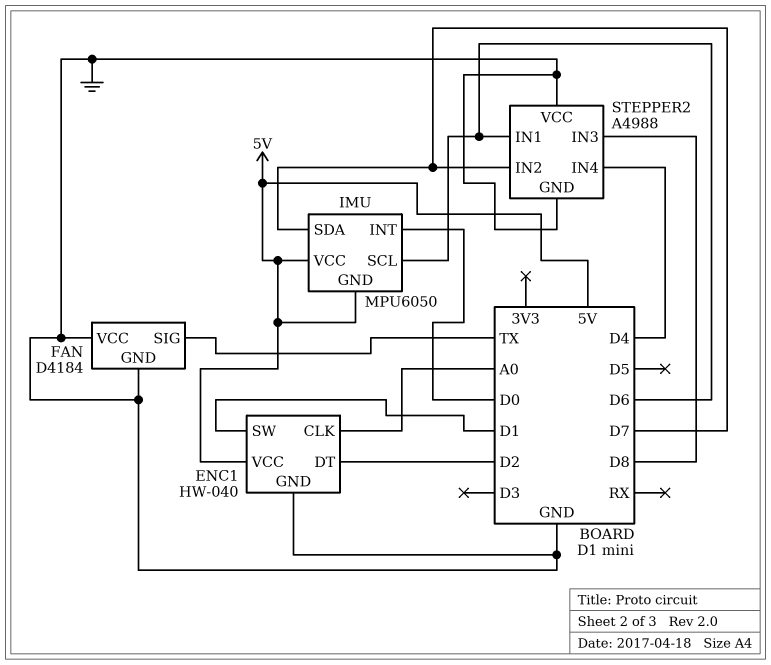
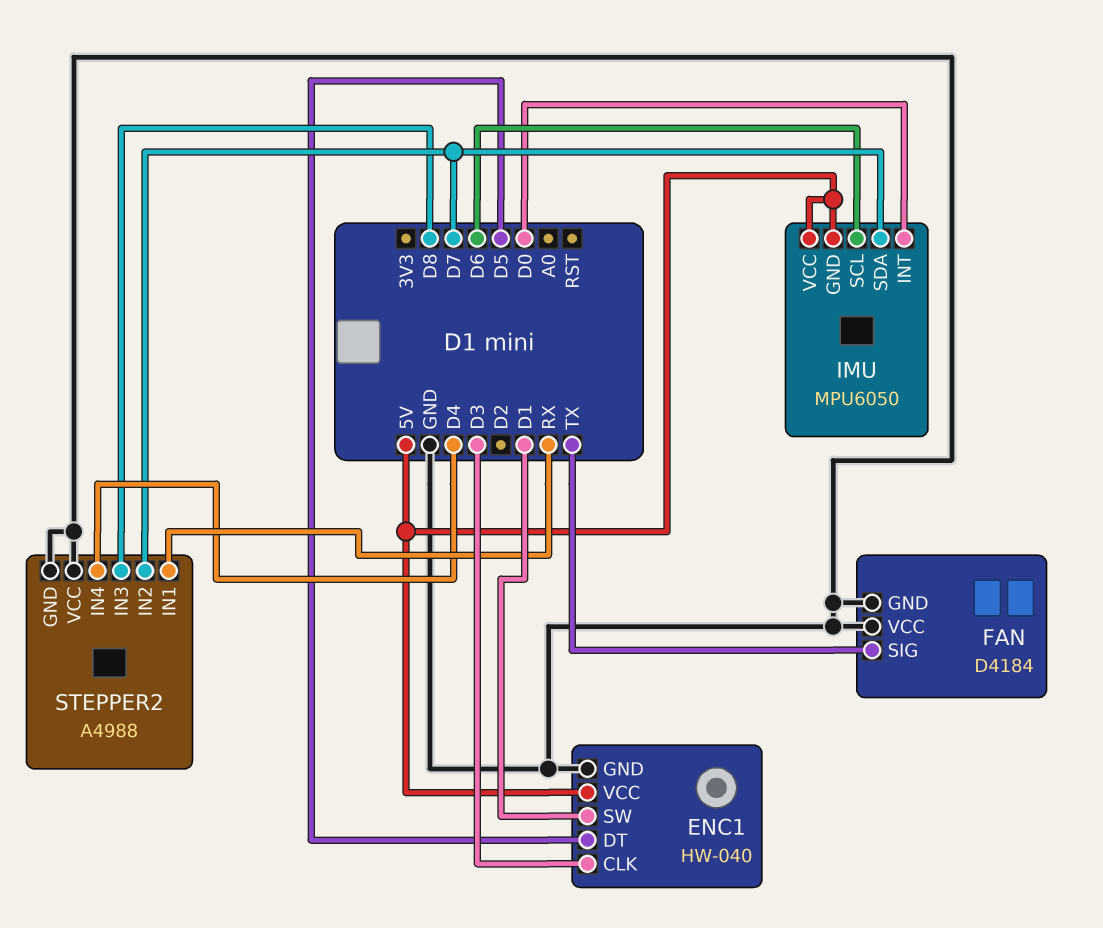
ENC1 pin CLK: A0 -> D3
ENC1 pin DT: D2 -> D5
STEPPER2 pin IN1: D6 -> RX

